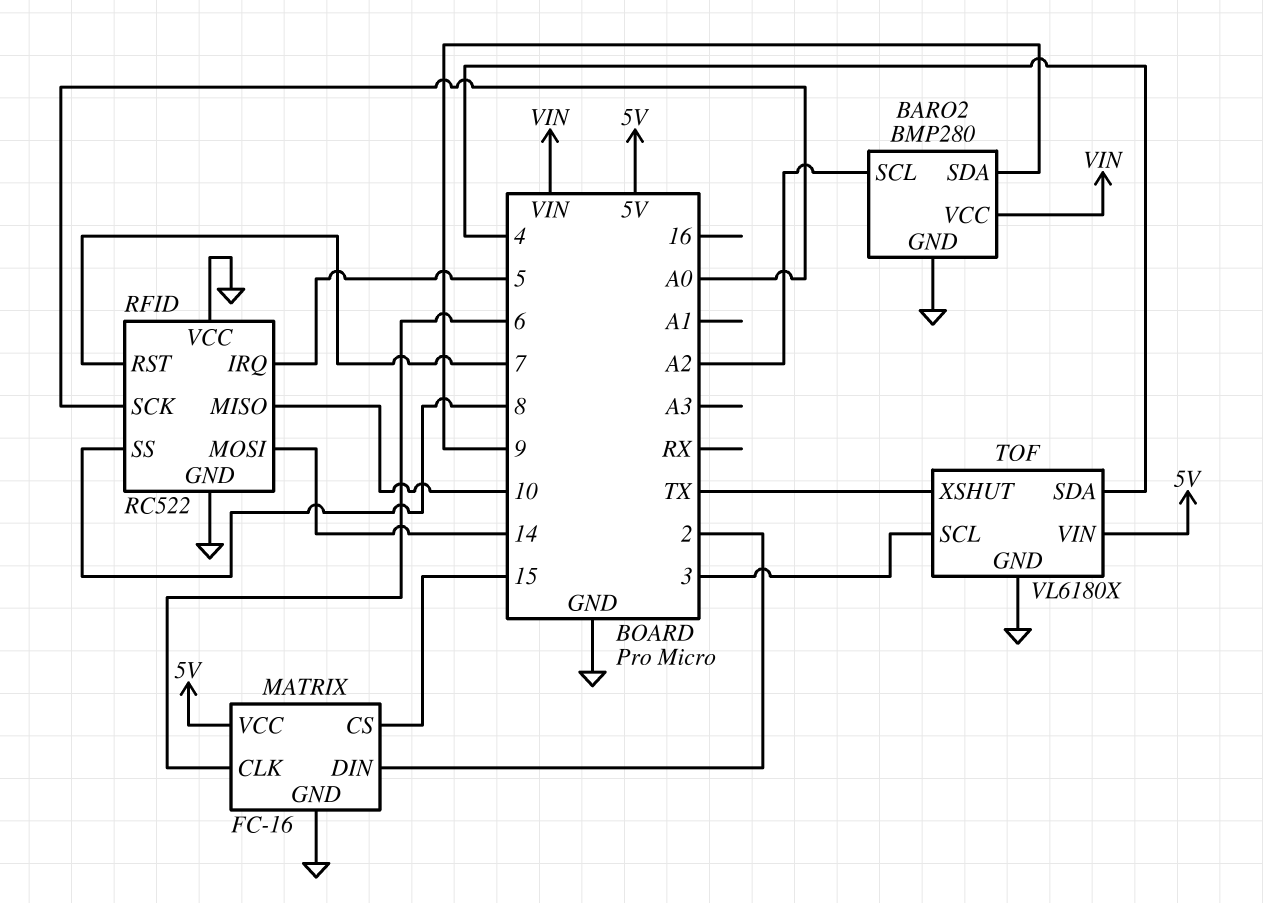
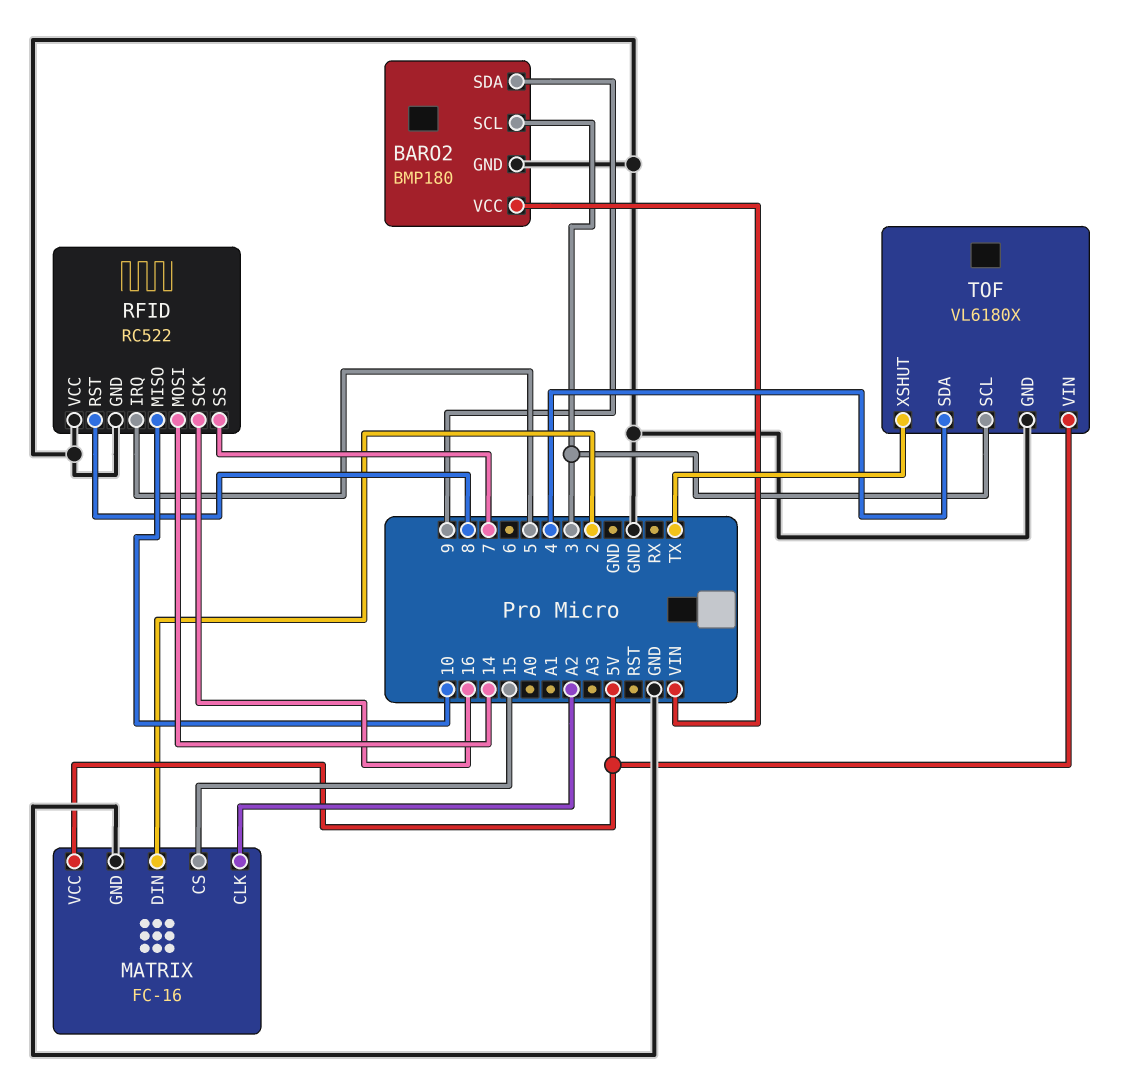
BARO2: BMP280 -> BMP180
BARO2 pin SCL: A2 -> 3
MATRIX pin CLK: 6 -> A2
RFID pin RST: 7 -> 8
RFID pin SCK: A0 -> 16
RFID pin SS: 8 -> 7

